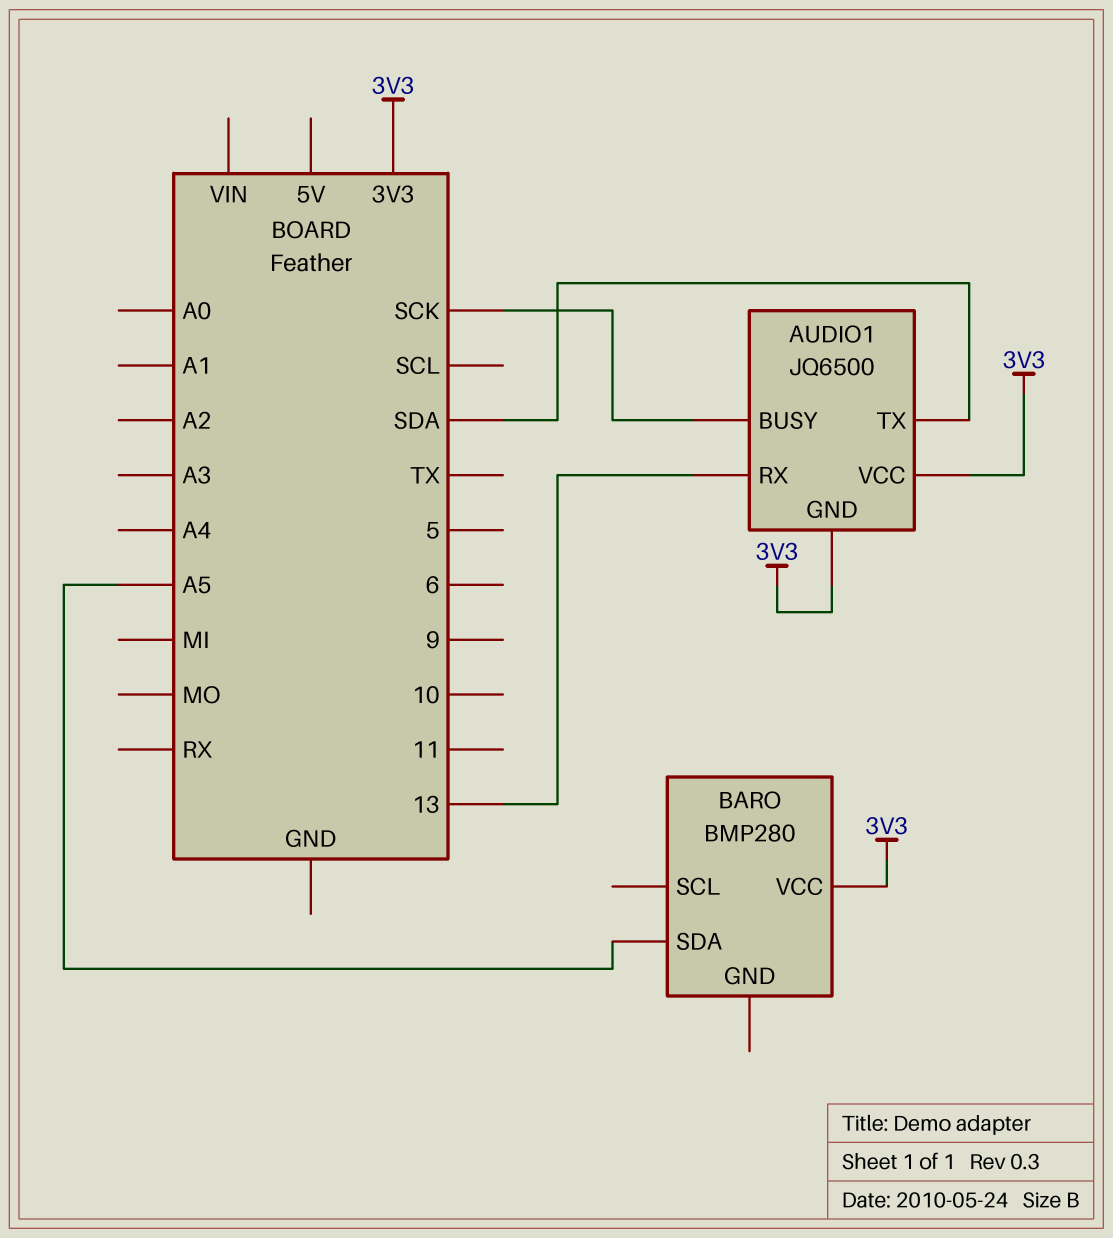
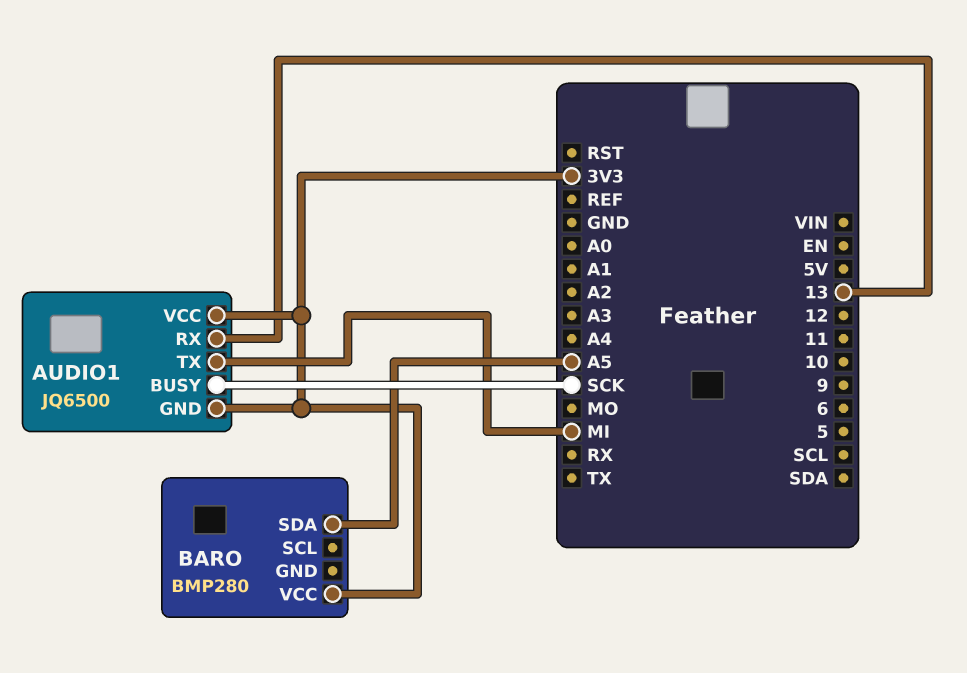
AUDIO1 pin TX: SDA -> MI

